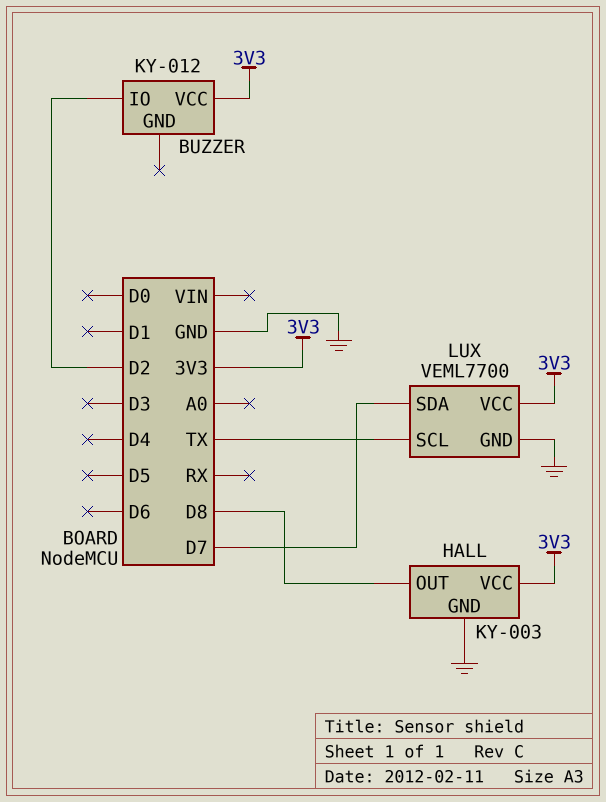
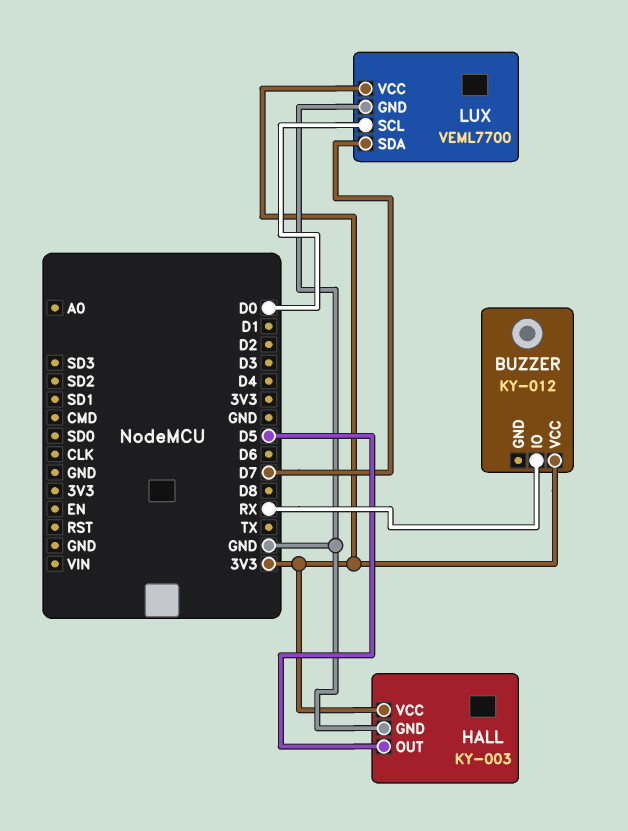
BUZZER pin IO: D2 -> RX
HALL pin OUT: D8 -> D5
LUX pin SCL: TX -> D0

